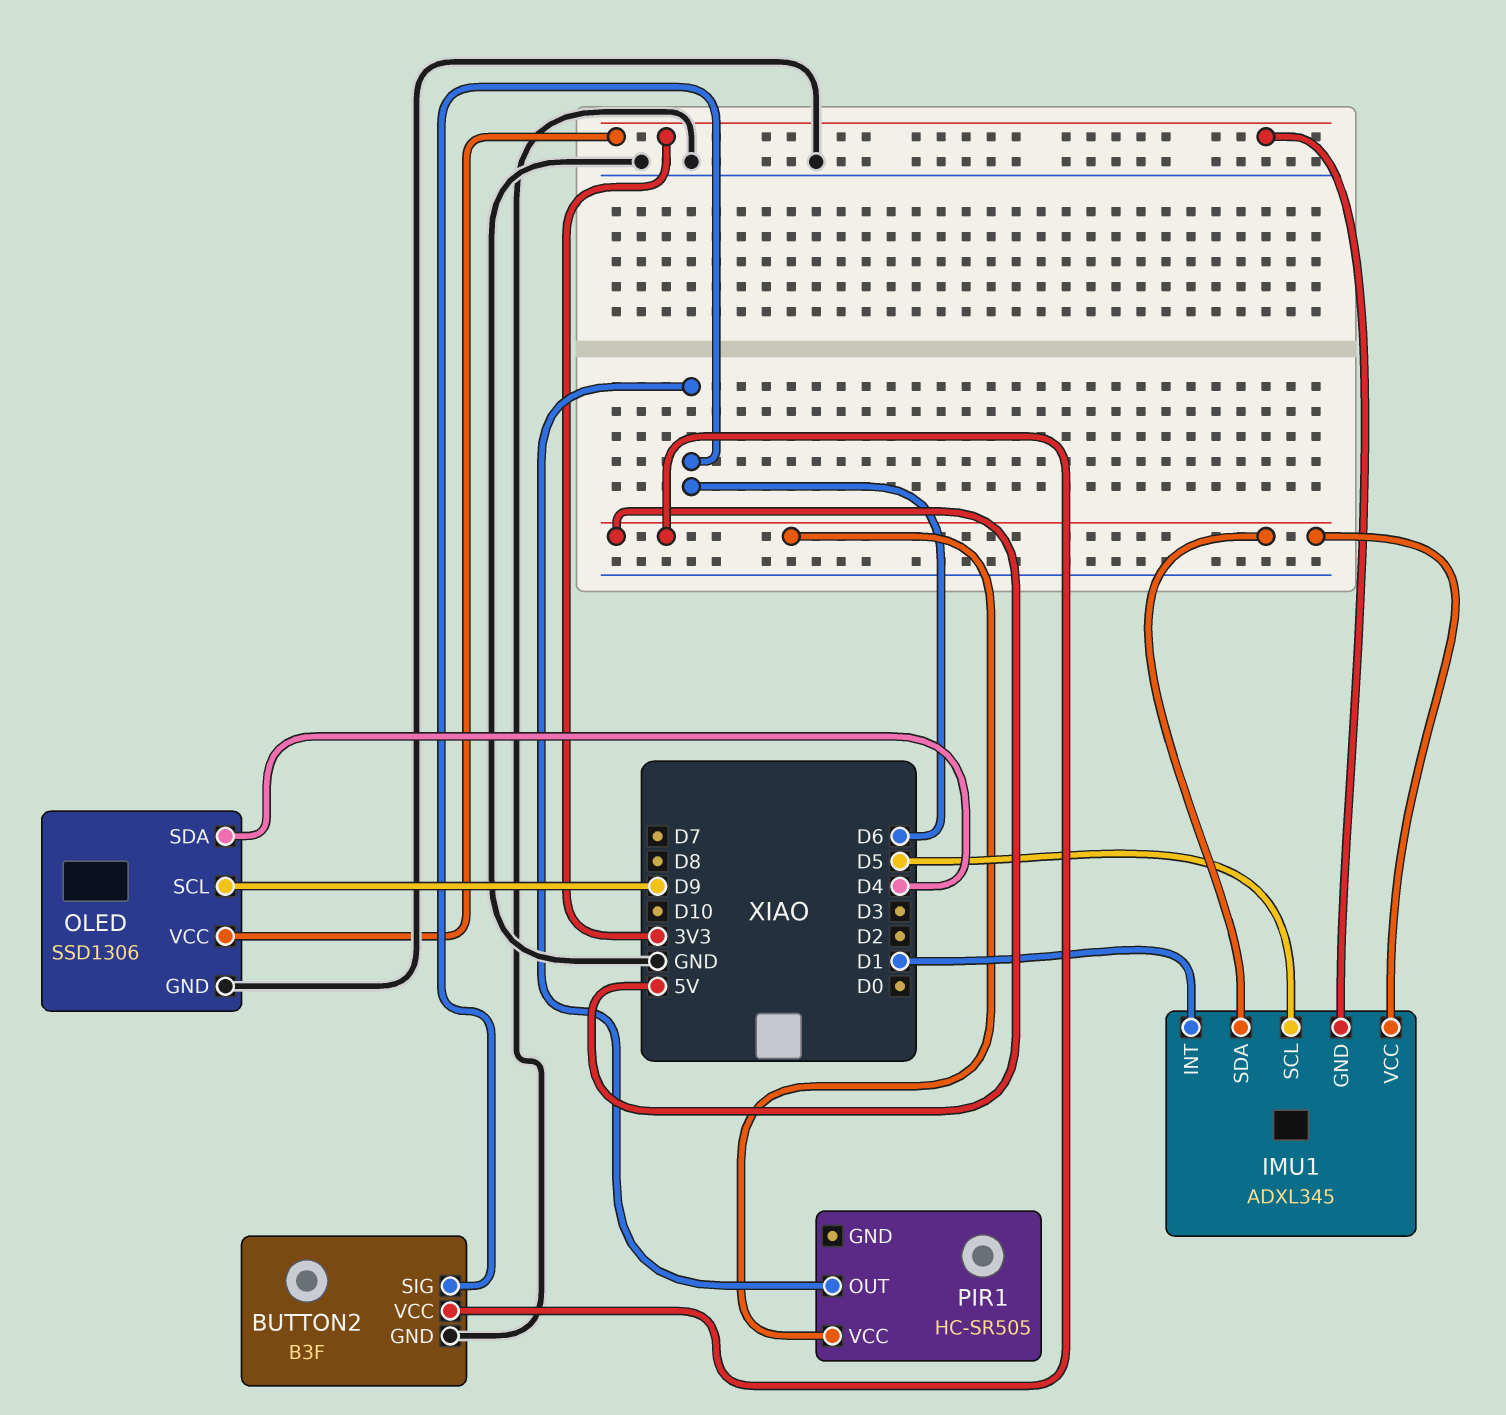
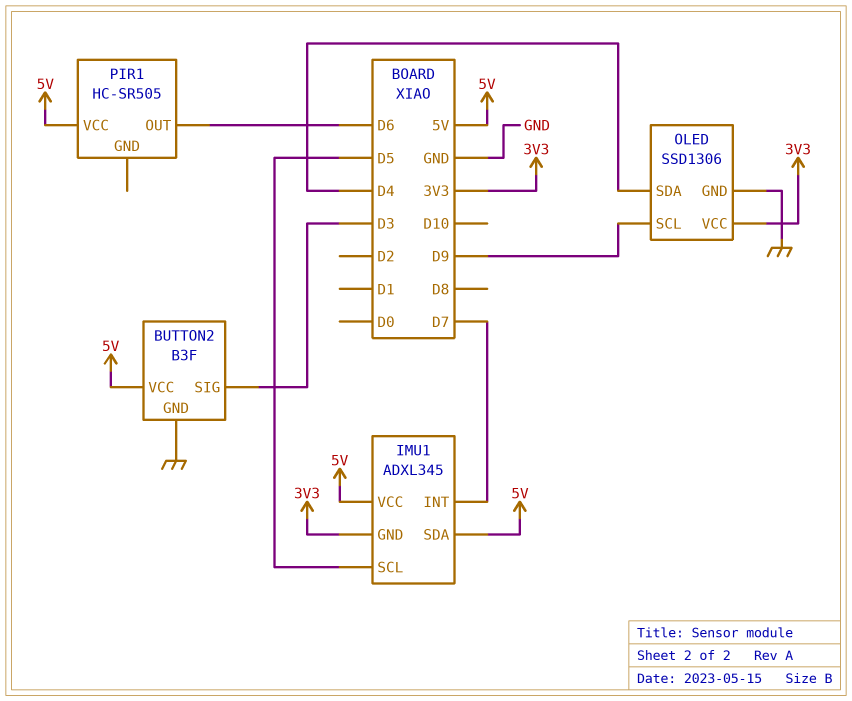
BUTTON2 pin SIG: D6 -> D3
IMU1 pin INT: D1 -> D7

